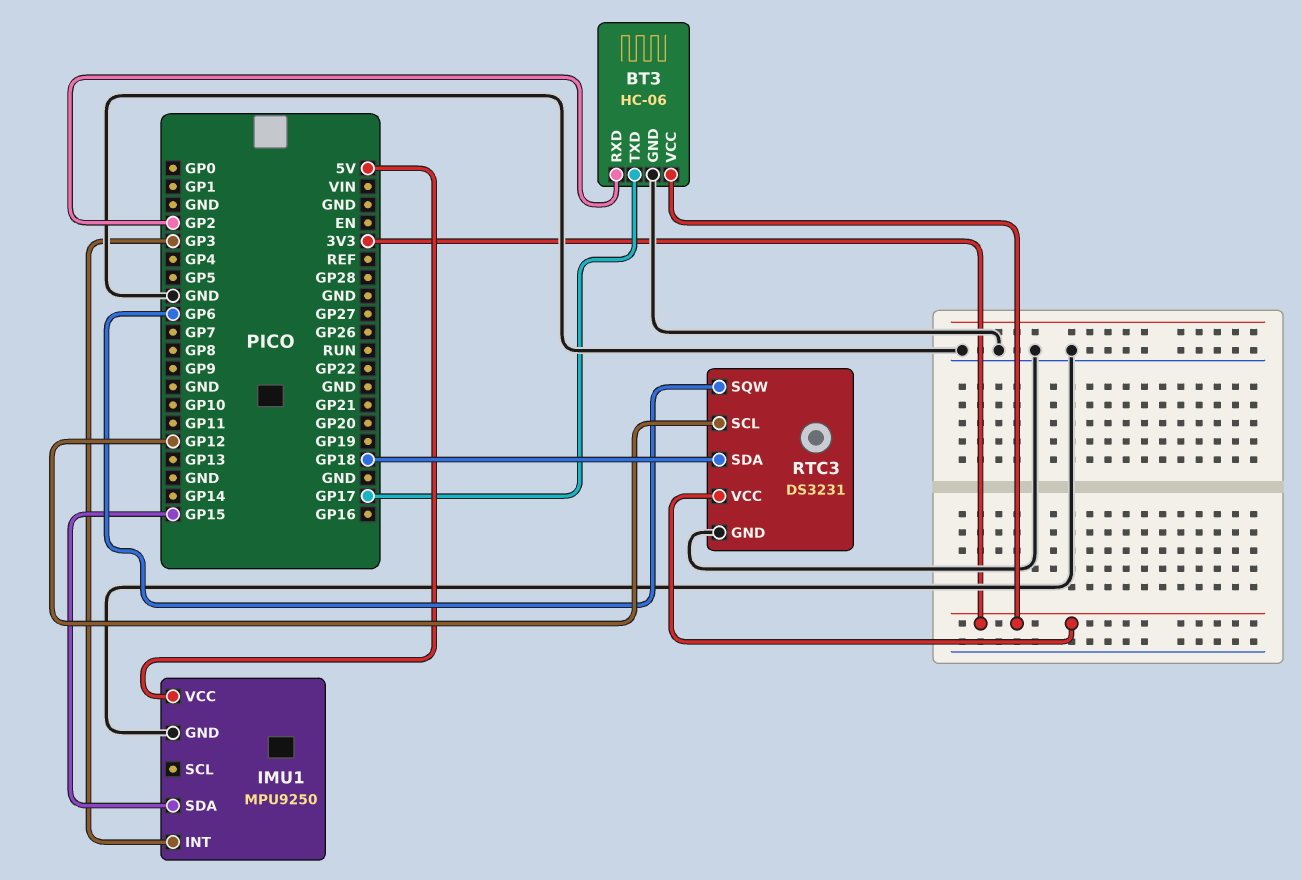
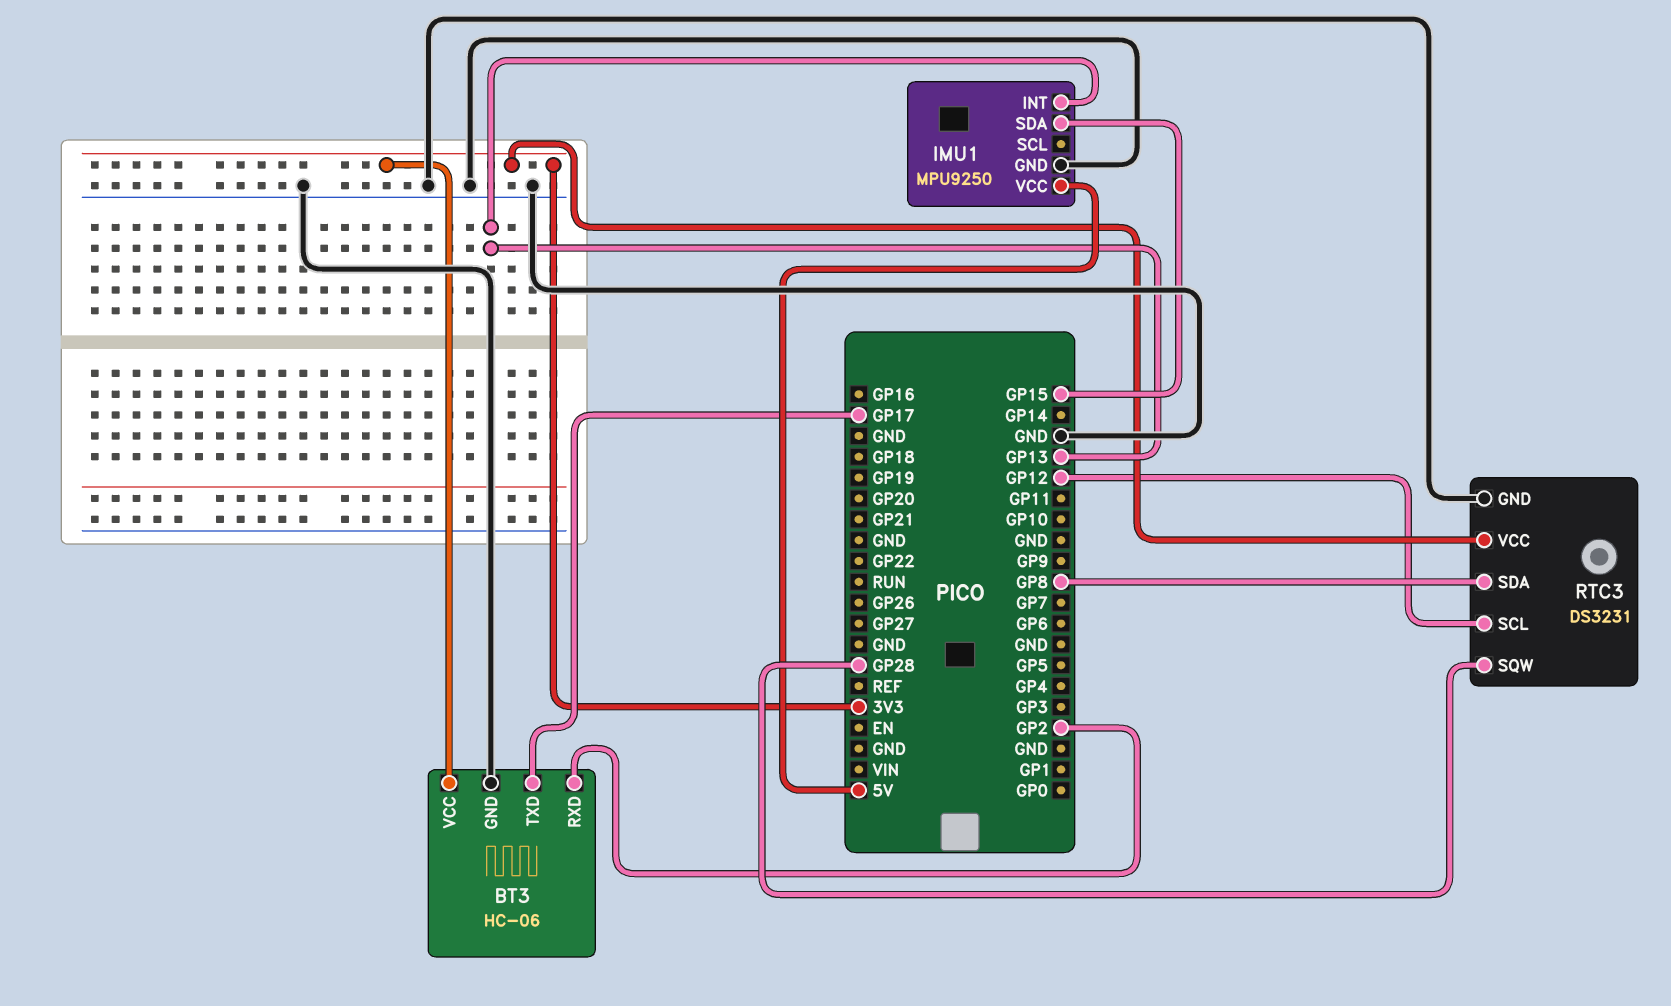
IMU1 pin INT: GP3 -> GP13
RTC3 pin SDA: GP18 -> GP8
RTC3 pin SQW: GP6 -> GP28

